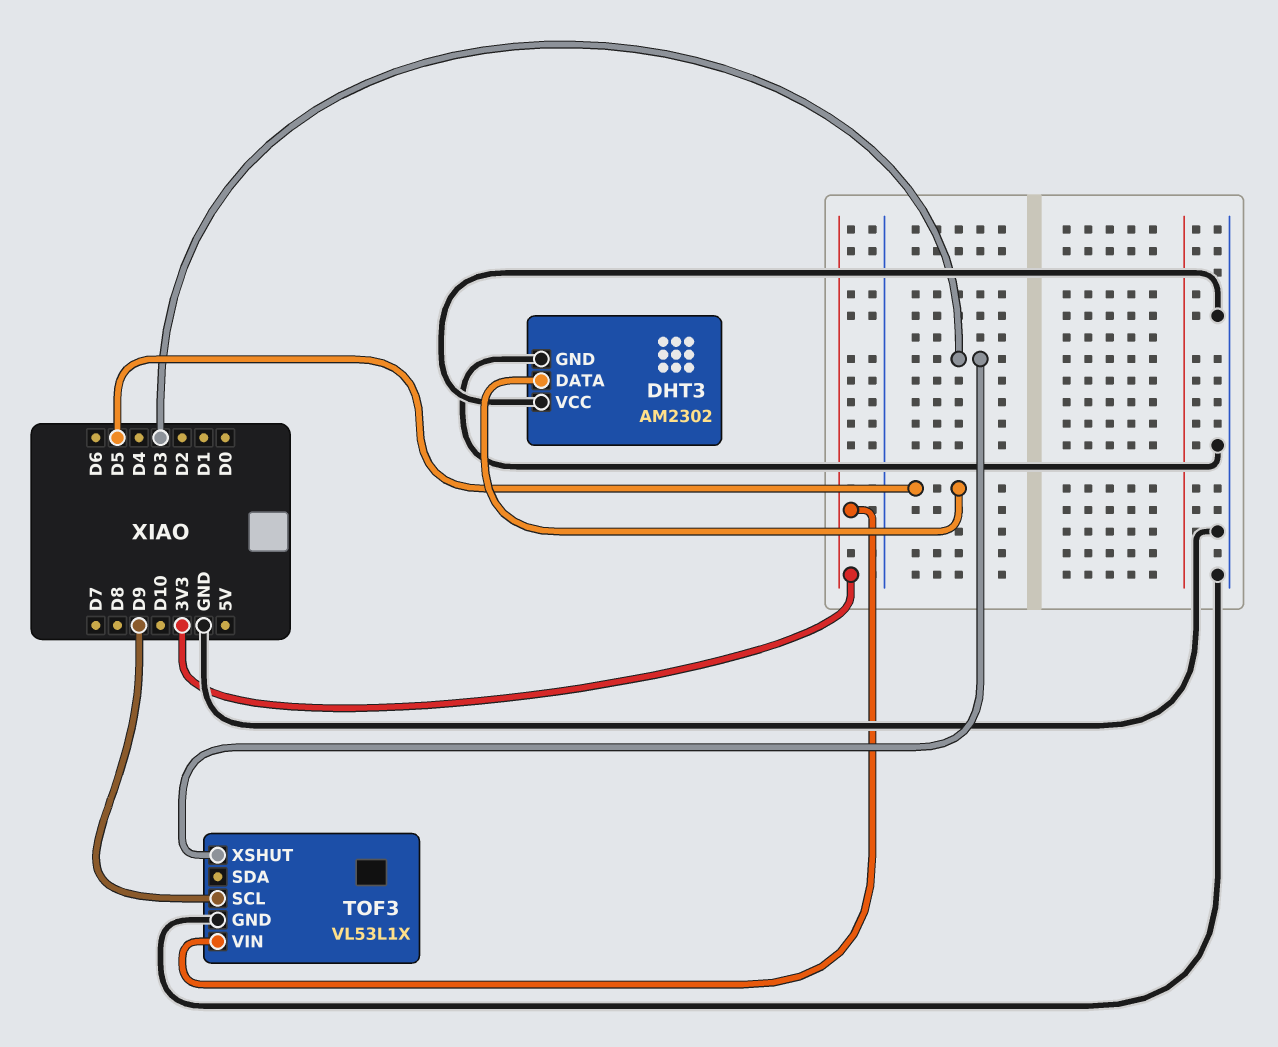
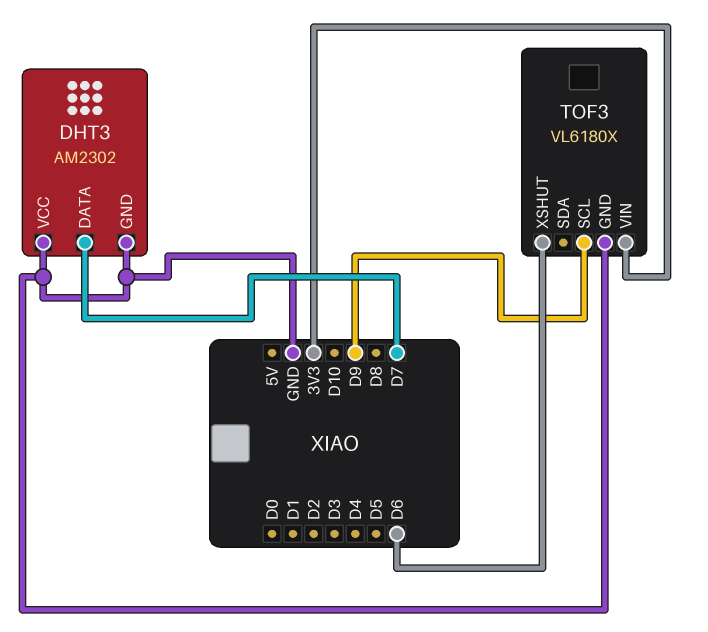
DHT3 pin DATA: D5 -> D7
TOF3: VL53L1X -> VL6180X
TOF3 pin XSHUT: D3 -> D6

